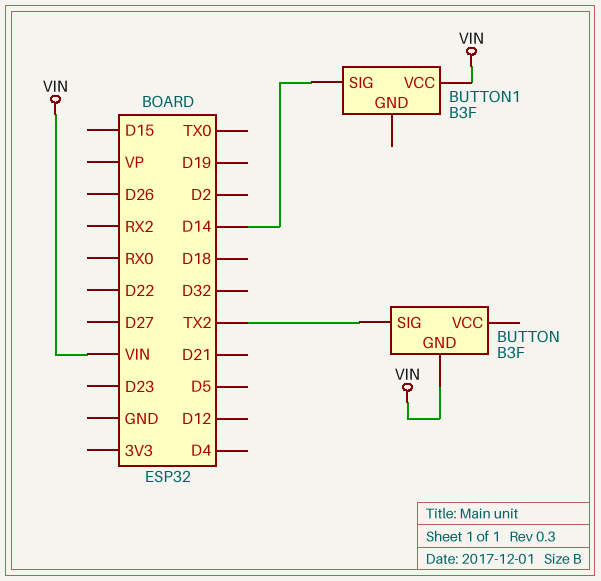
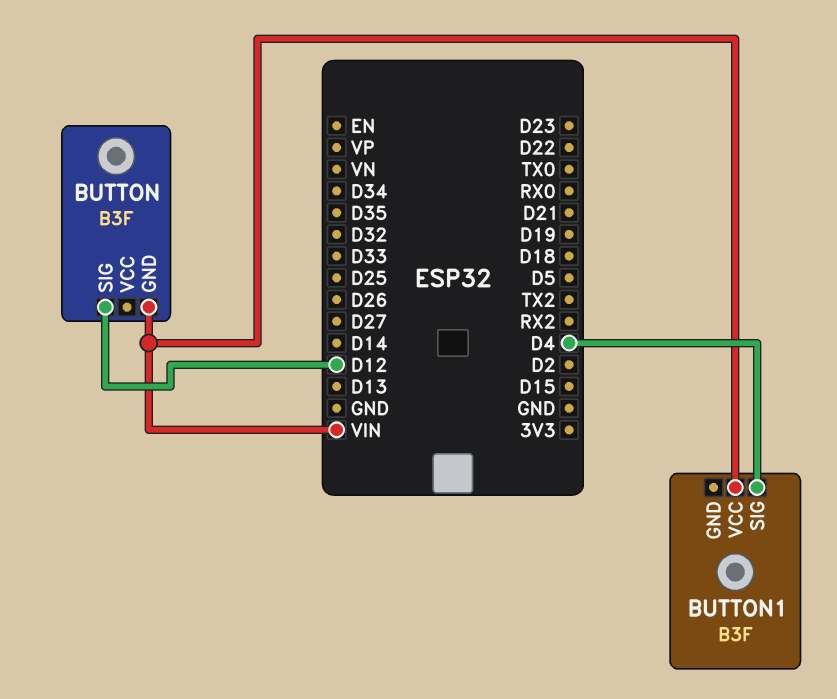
BUTTON pin SIG: TX2 -> D12
BUTTON1 pin SIG: D14 -> D4

